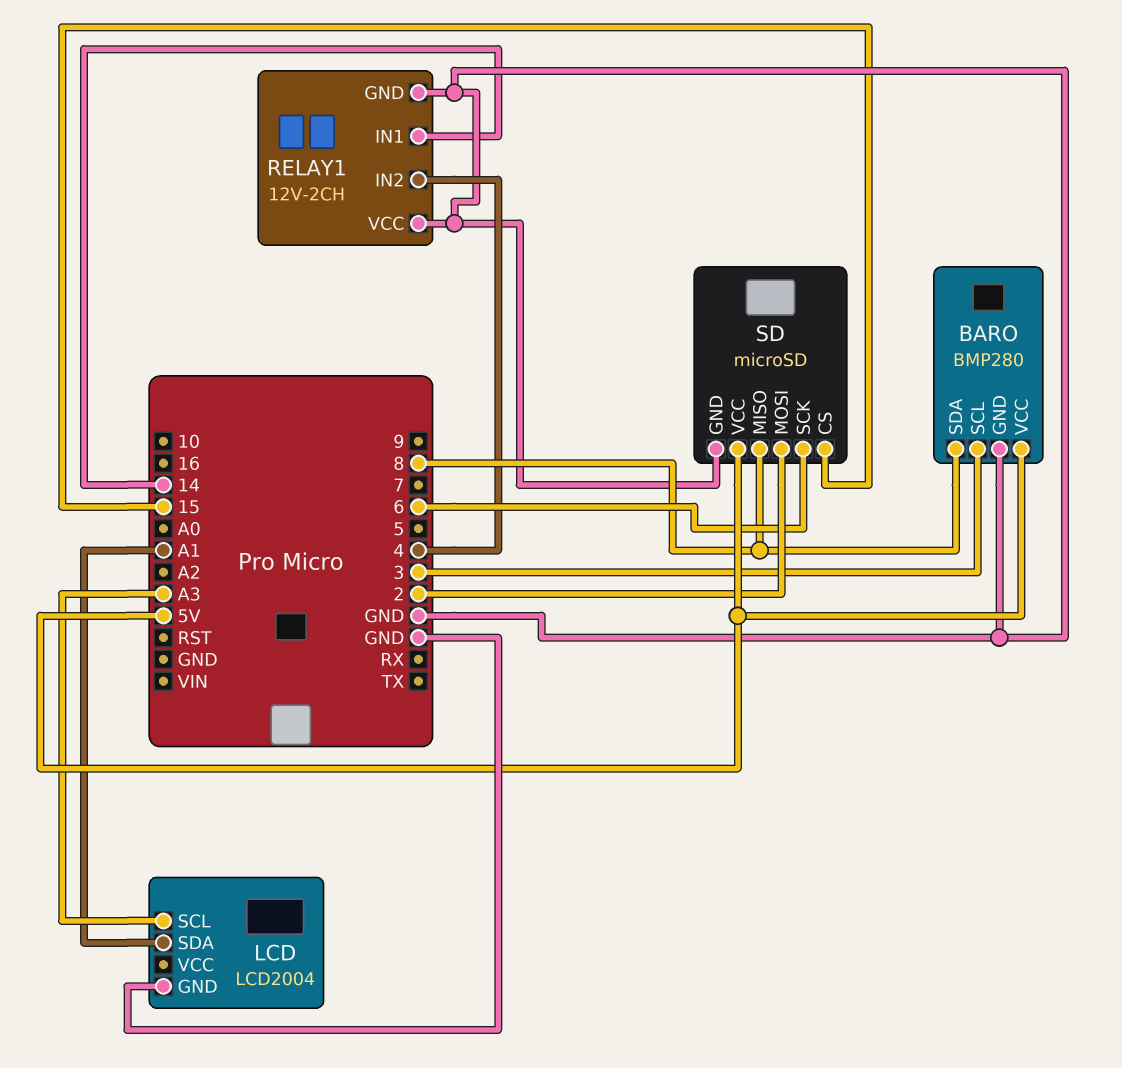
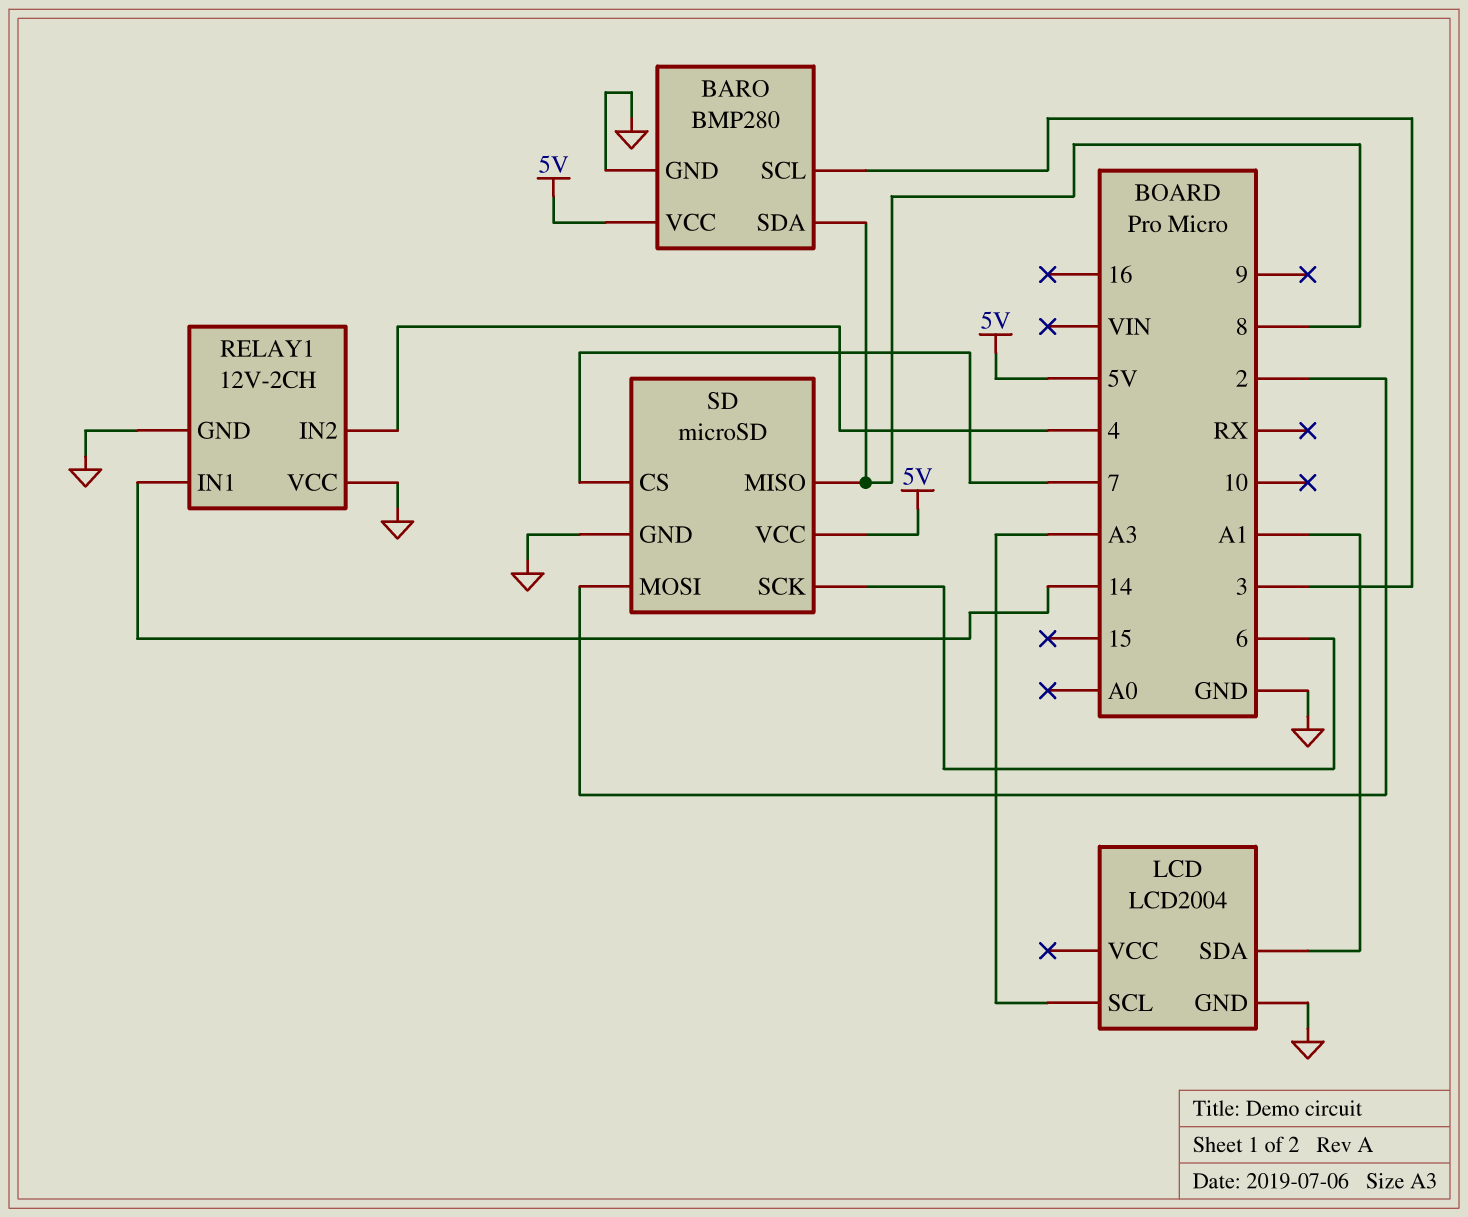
SD pin CS: 15 -> 7

